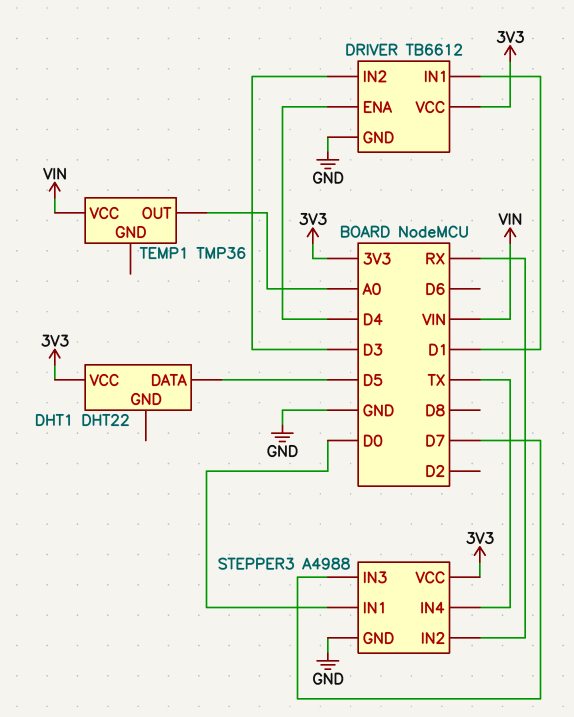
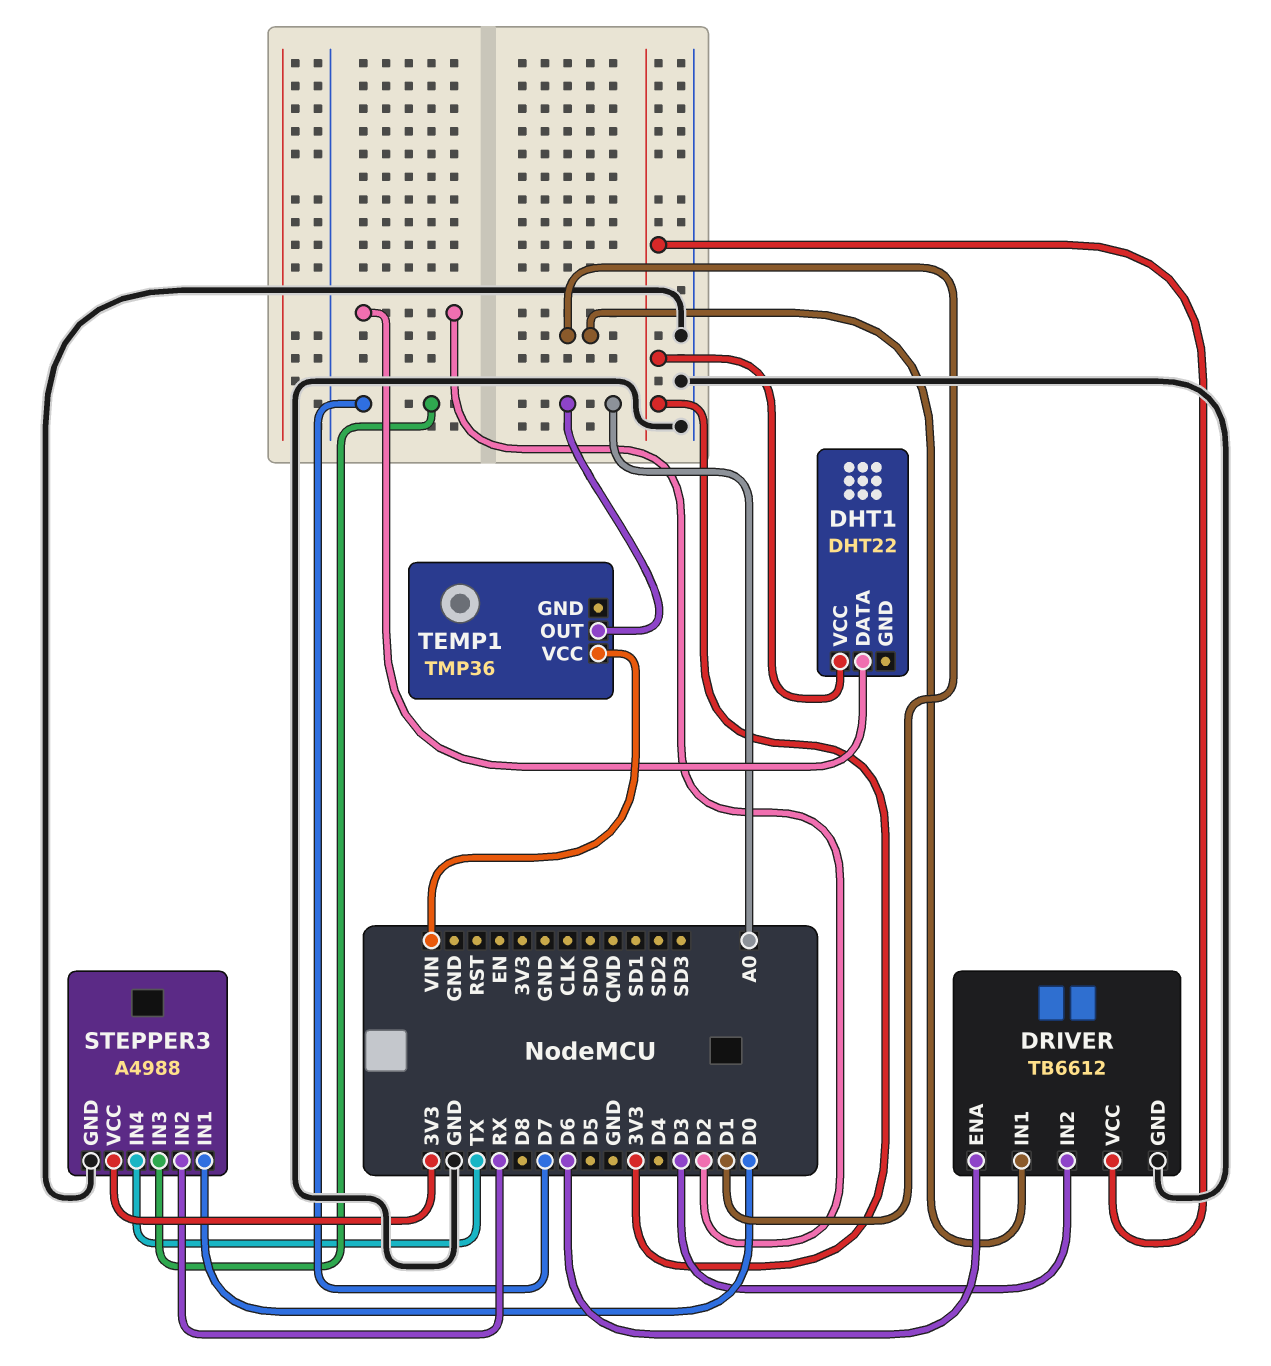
DHT1 pin DATA: D5 -> D2
DRIVER pin ENA: D4 -> D6

